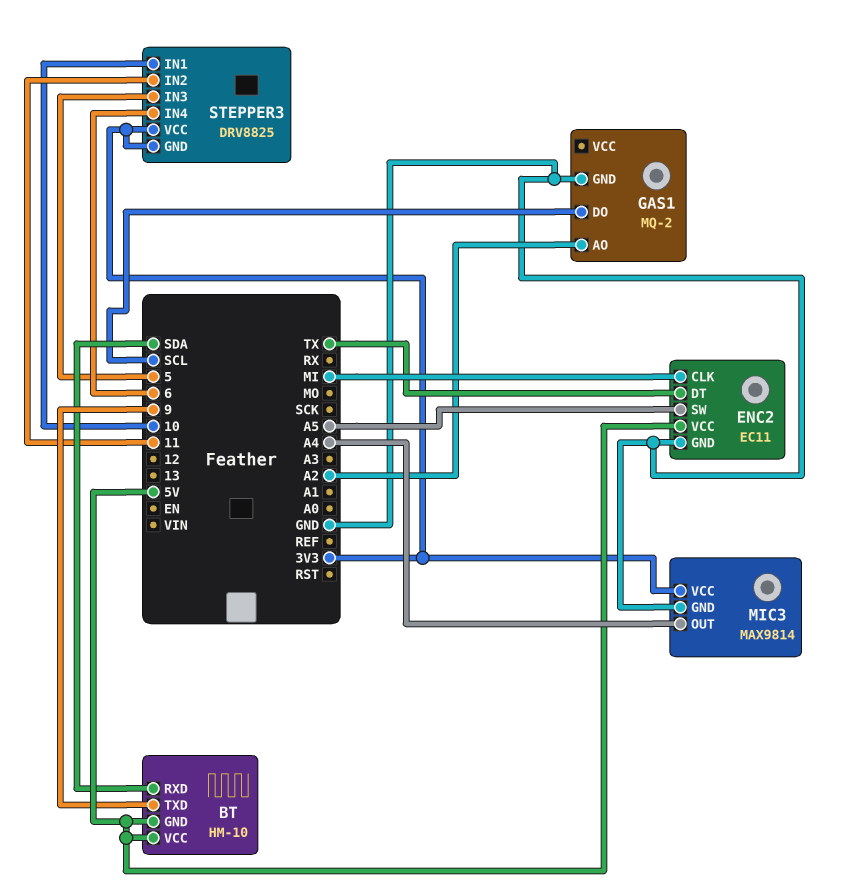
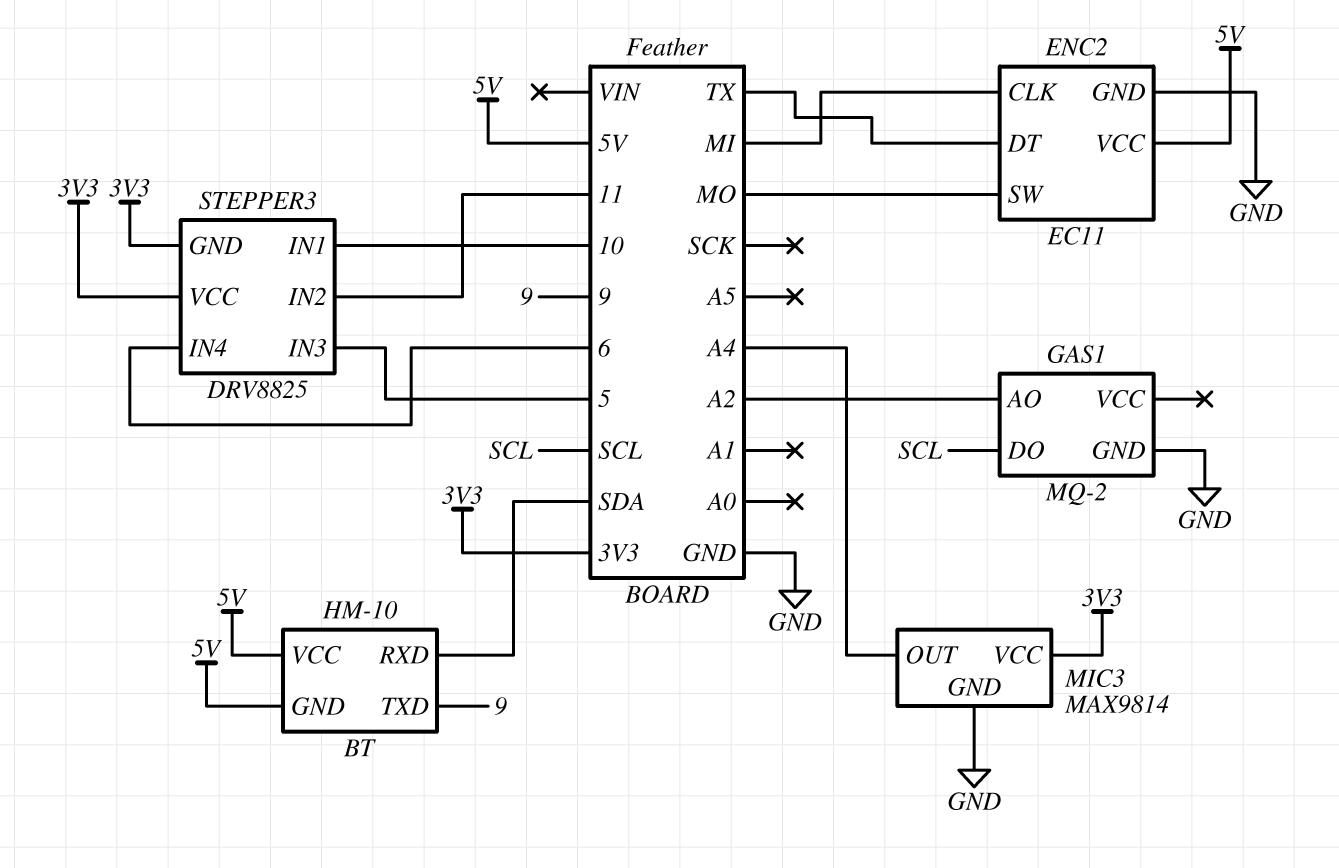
ENC2 pin SW: A5 -> MO

